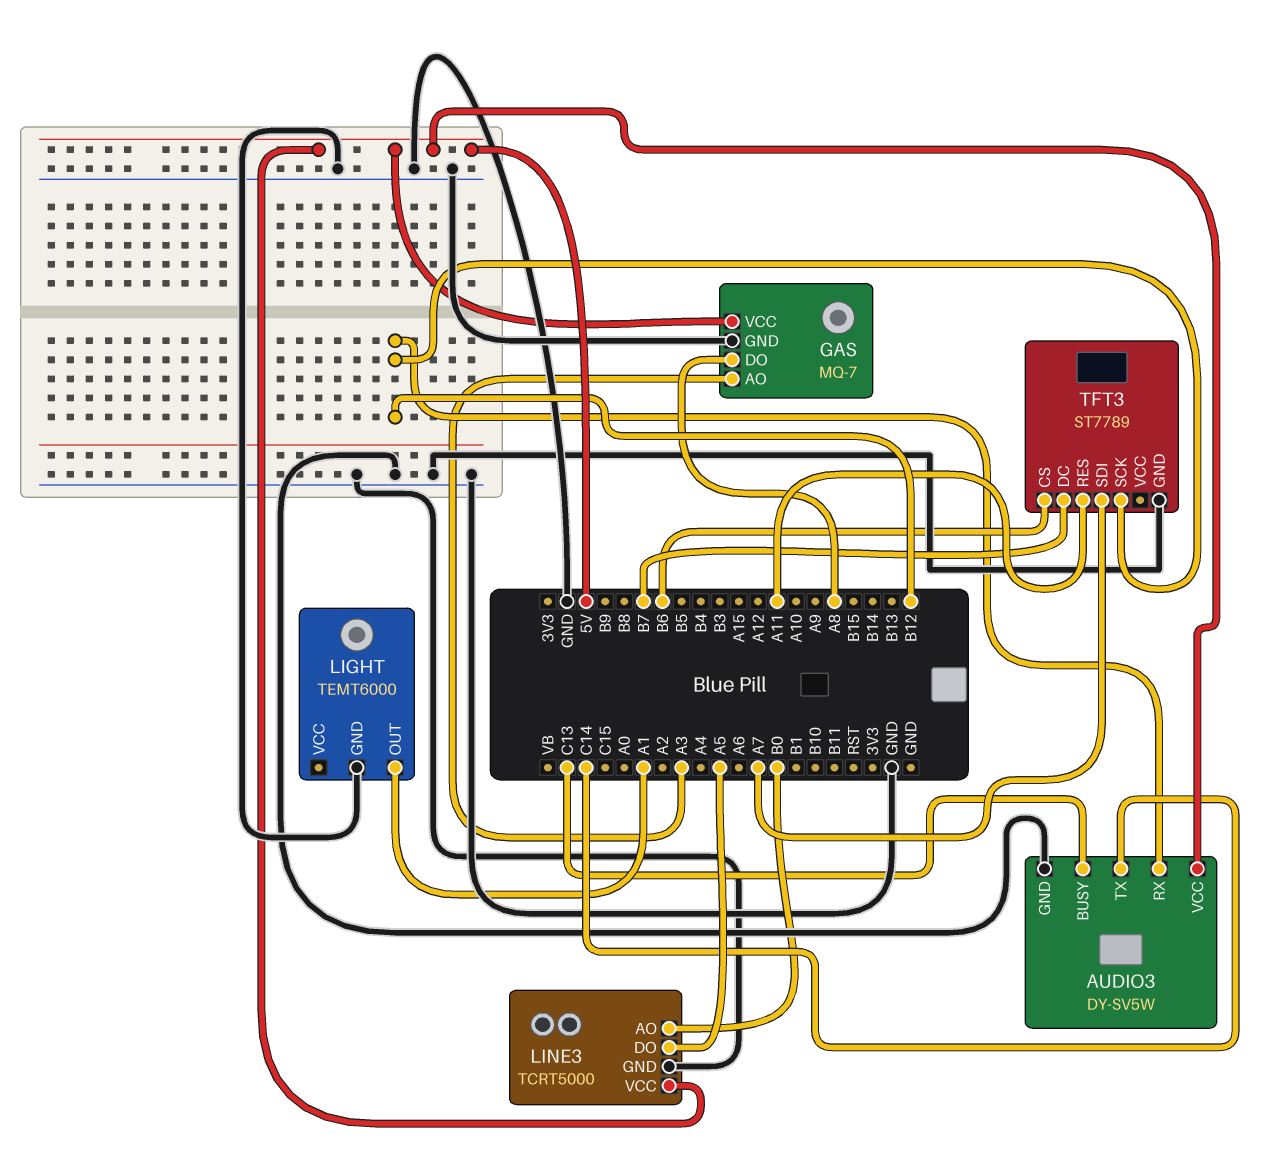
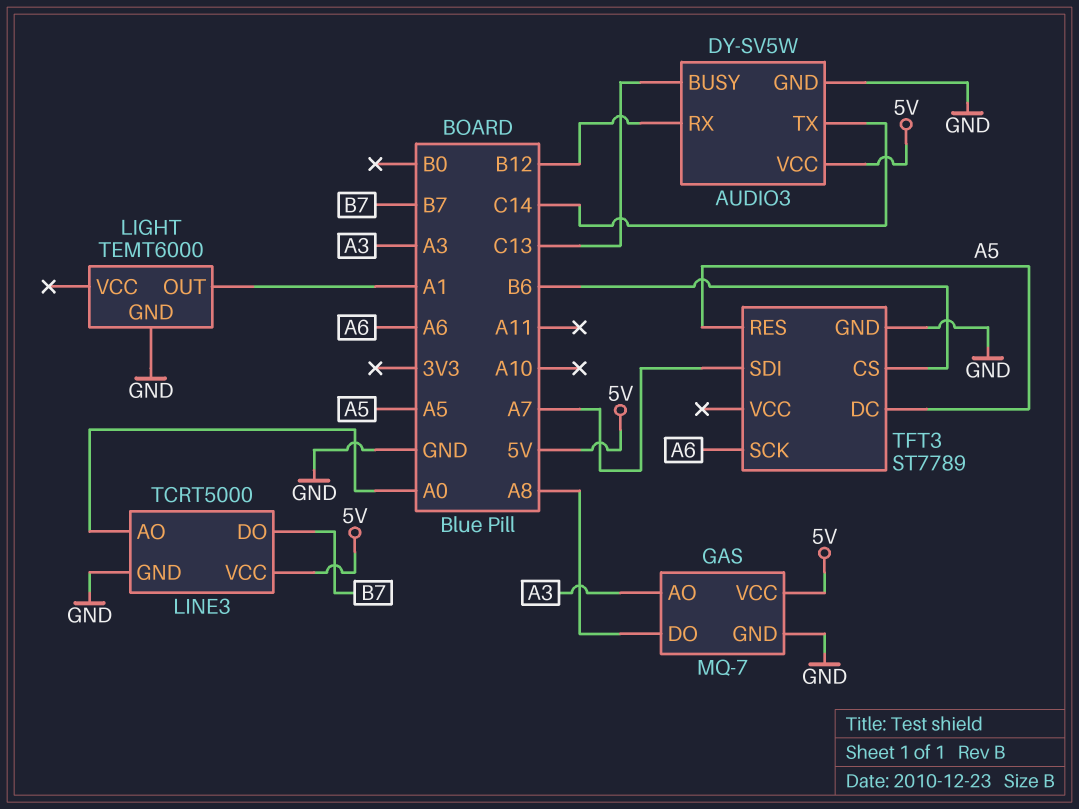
LINE3 pin AO: B0 -> A0
LINE3 pin DO: A5 -> B7
TFT3 pin DC: B7 -> A5
TFT3 pin RES: A11 -> A5
TFT3 pin SCK: B12 -> A6

